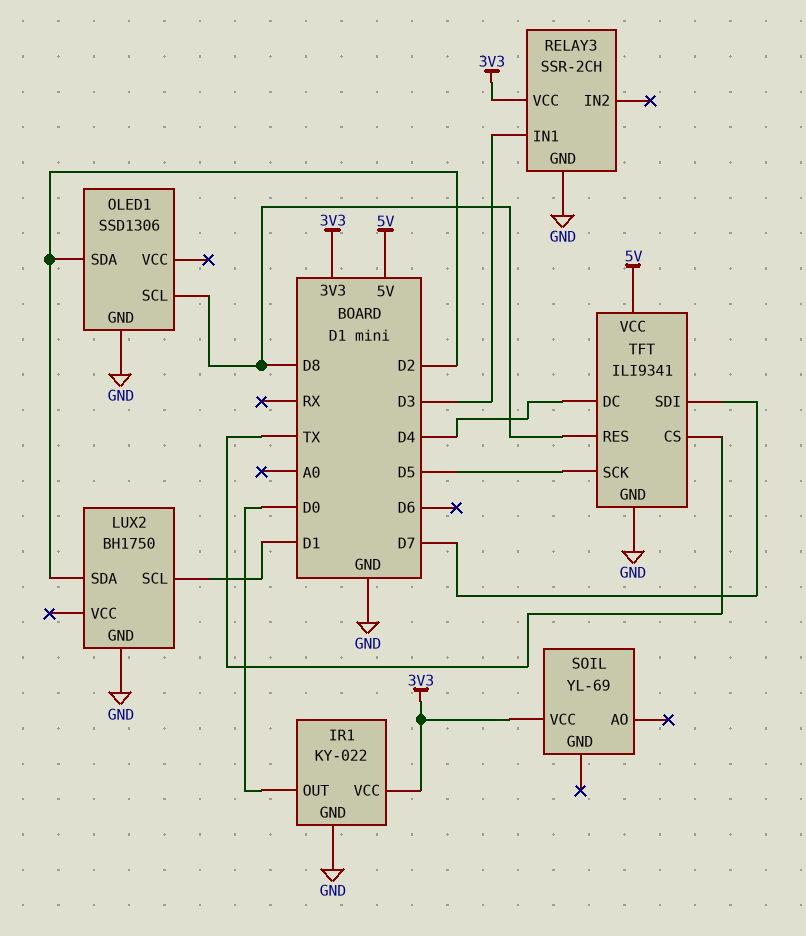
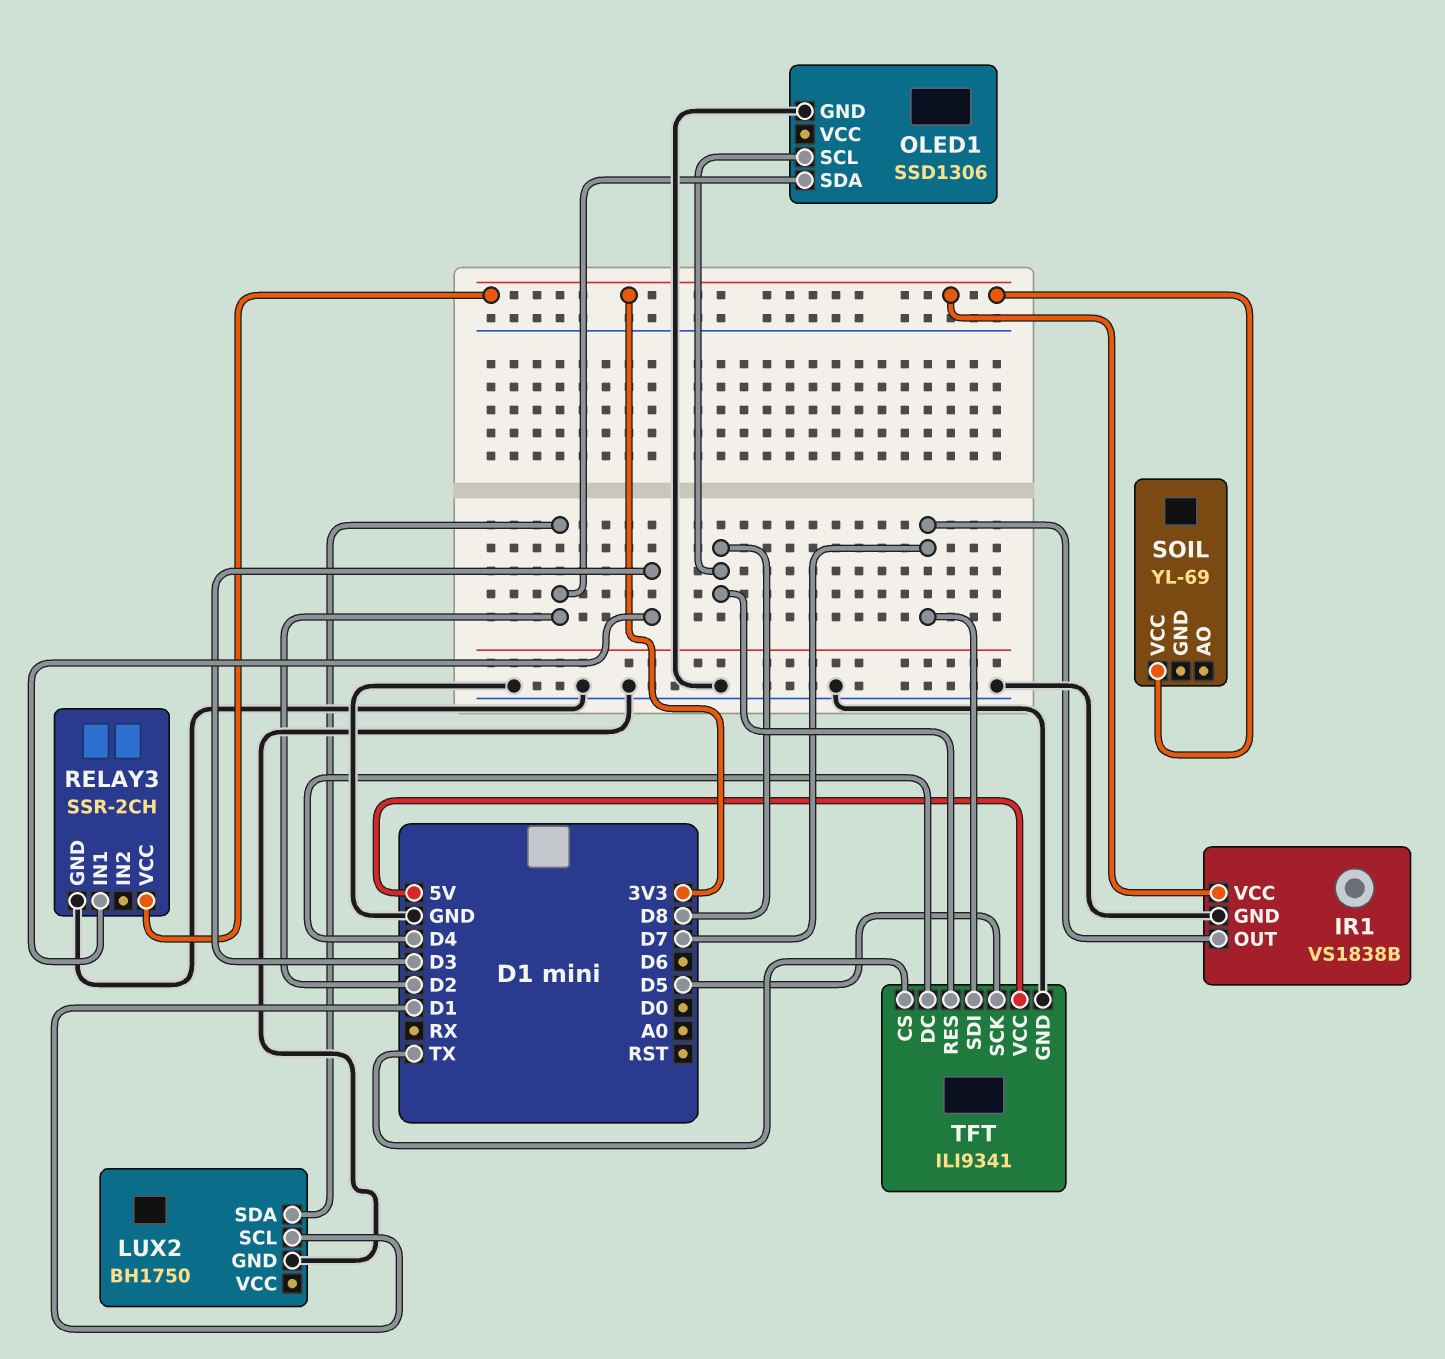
IR1: KY-022 -> VS1838B
IR1 pin OUT: D0 -> D7

